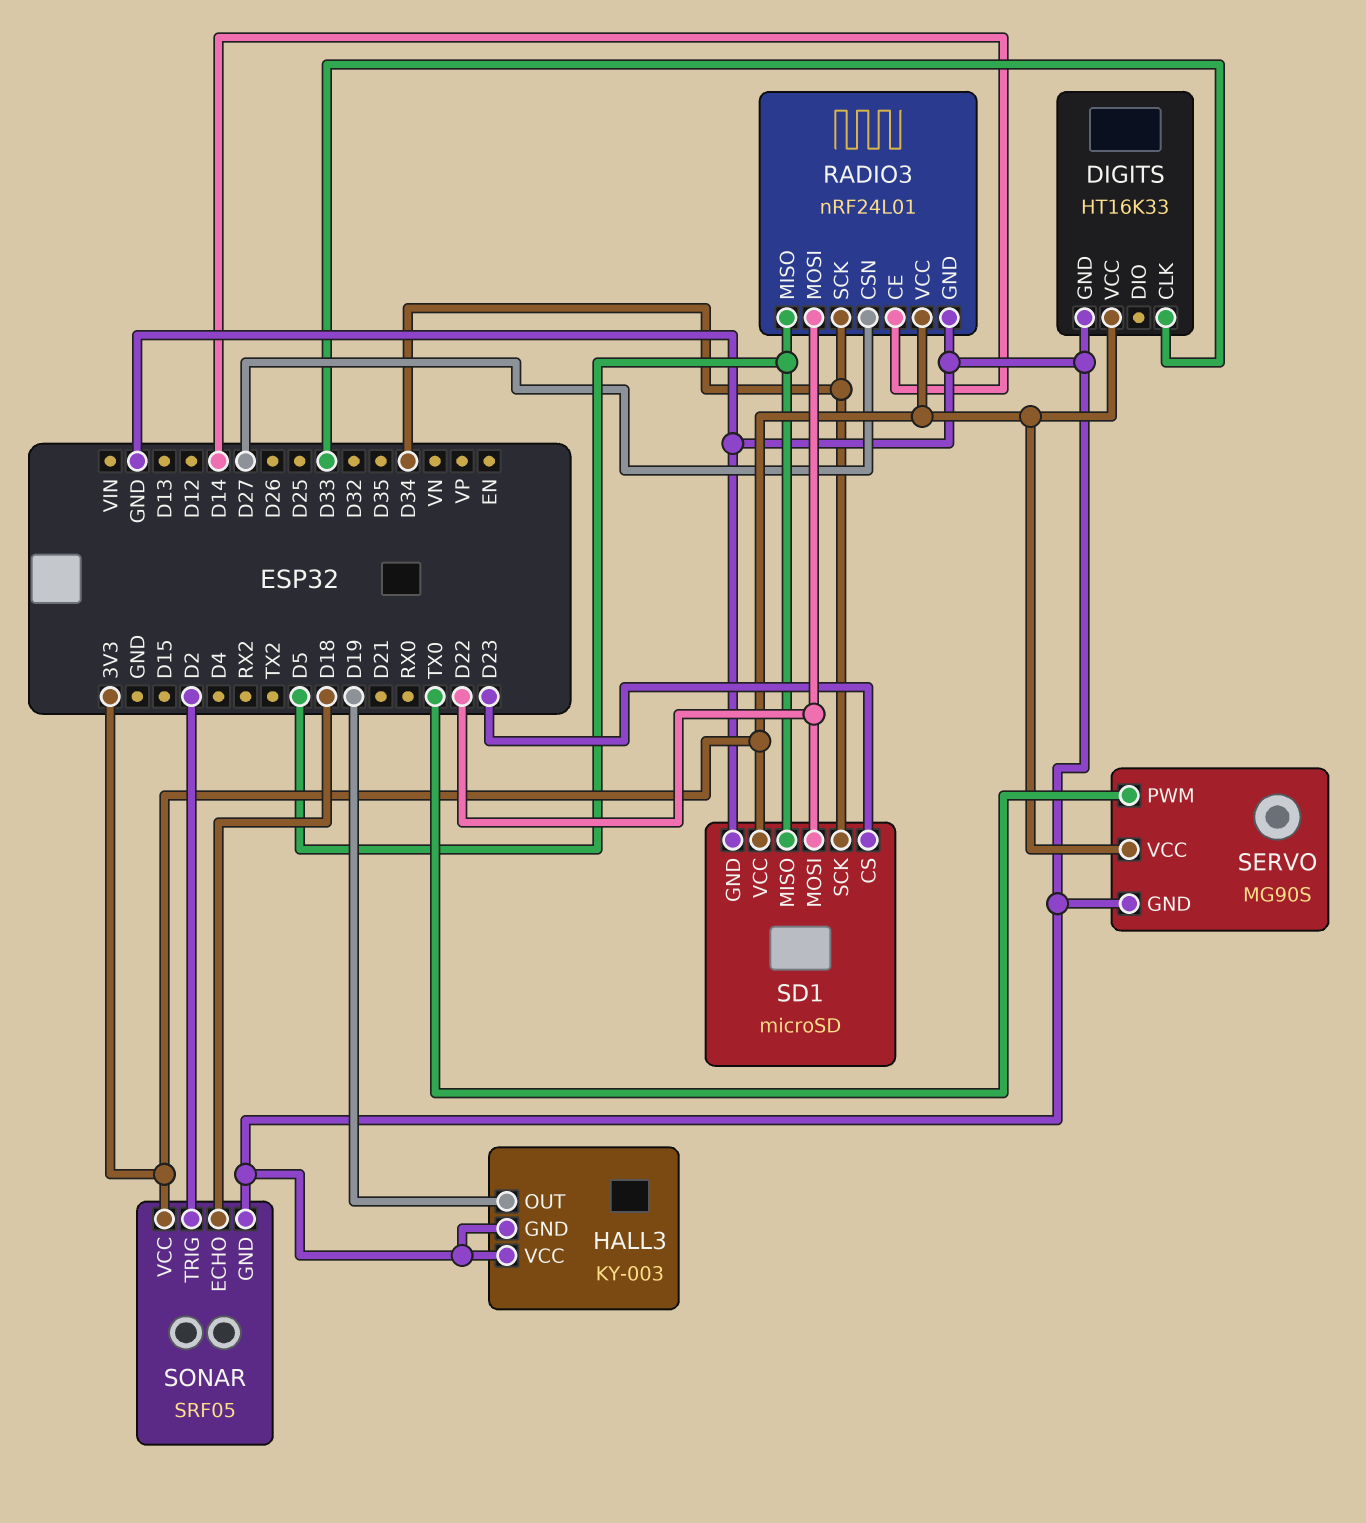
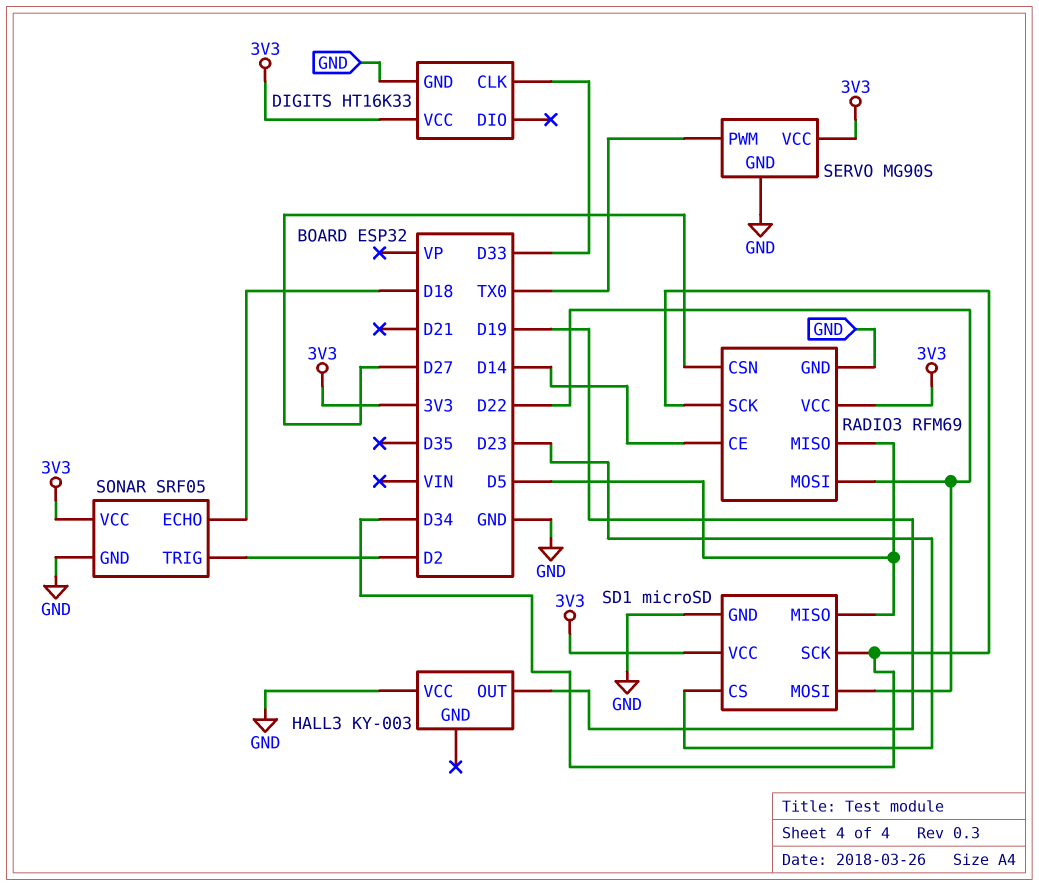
HALL3 pin GND: GND -> none
RADIO3: nRF24L01 -> RFM69

